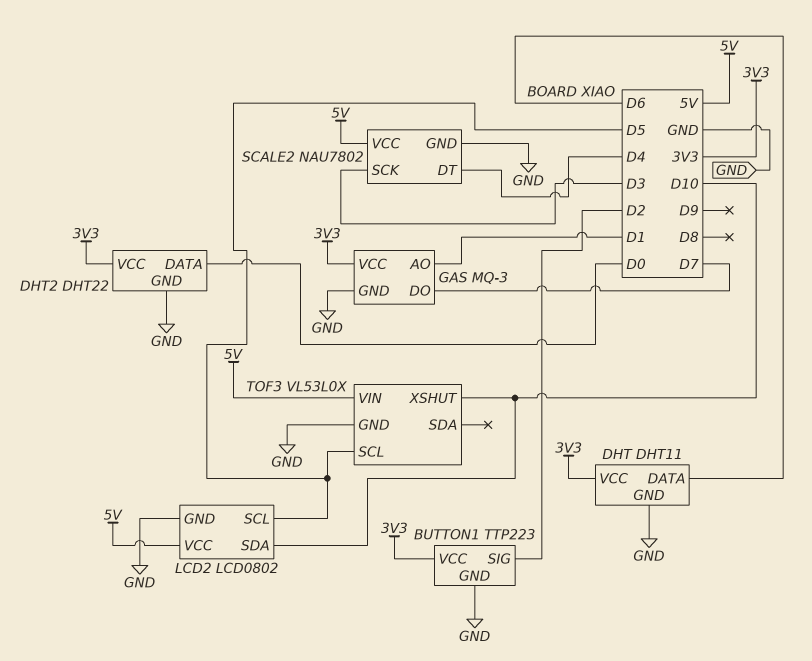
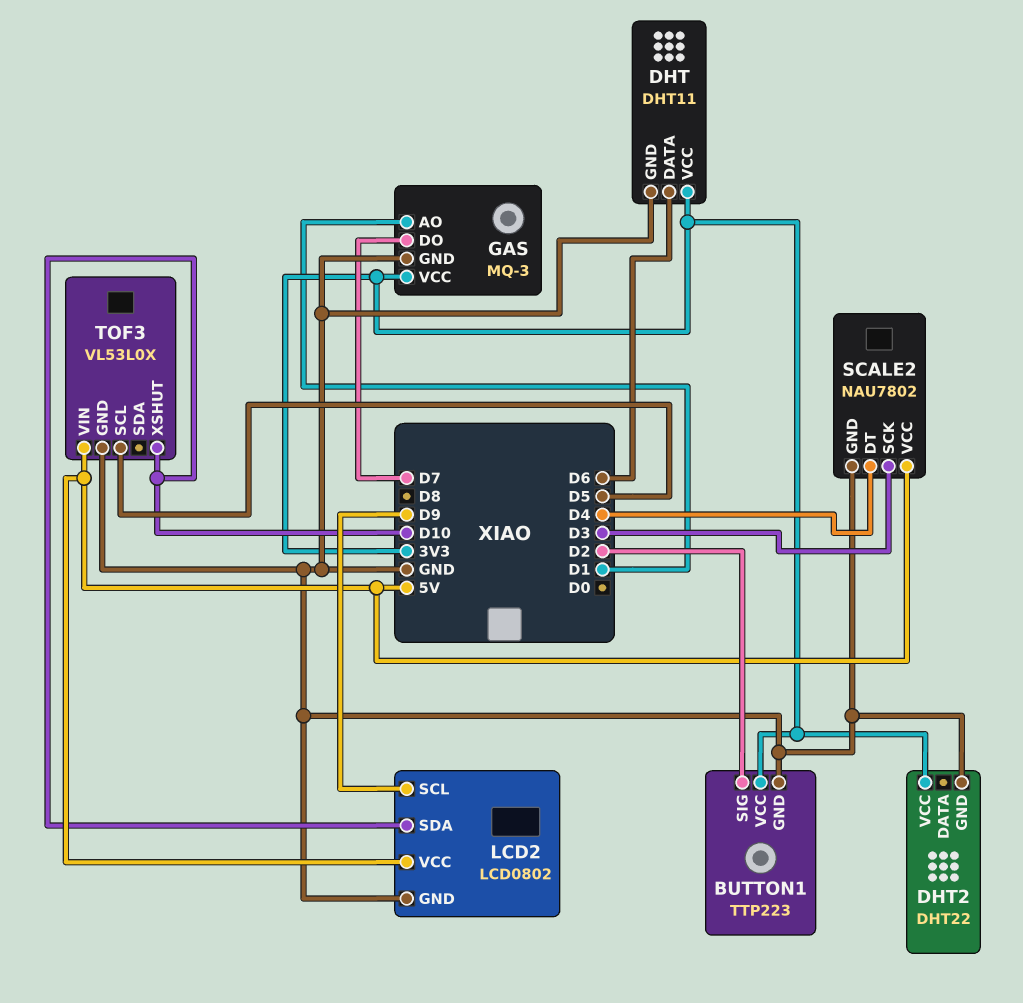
DHT2 pin DATA: D0 -> none
LCD2 pin SCL: D5 -> D9

